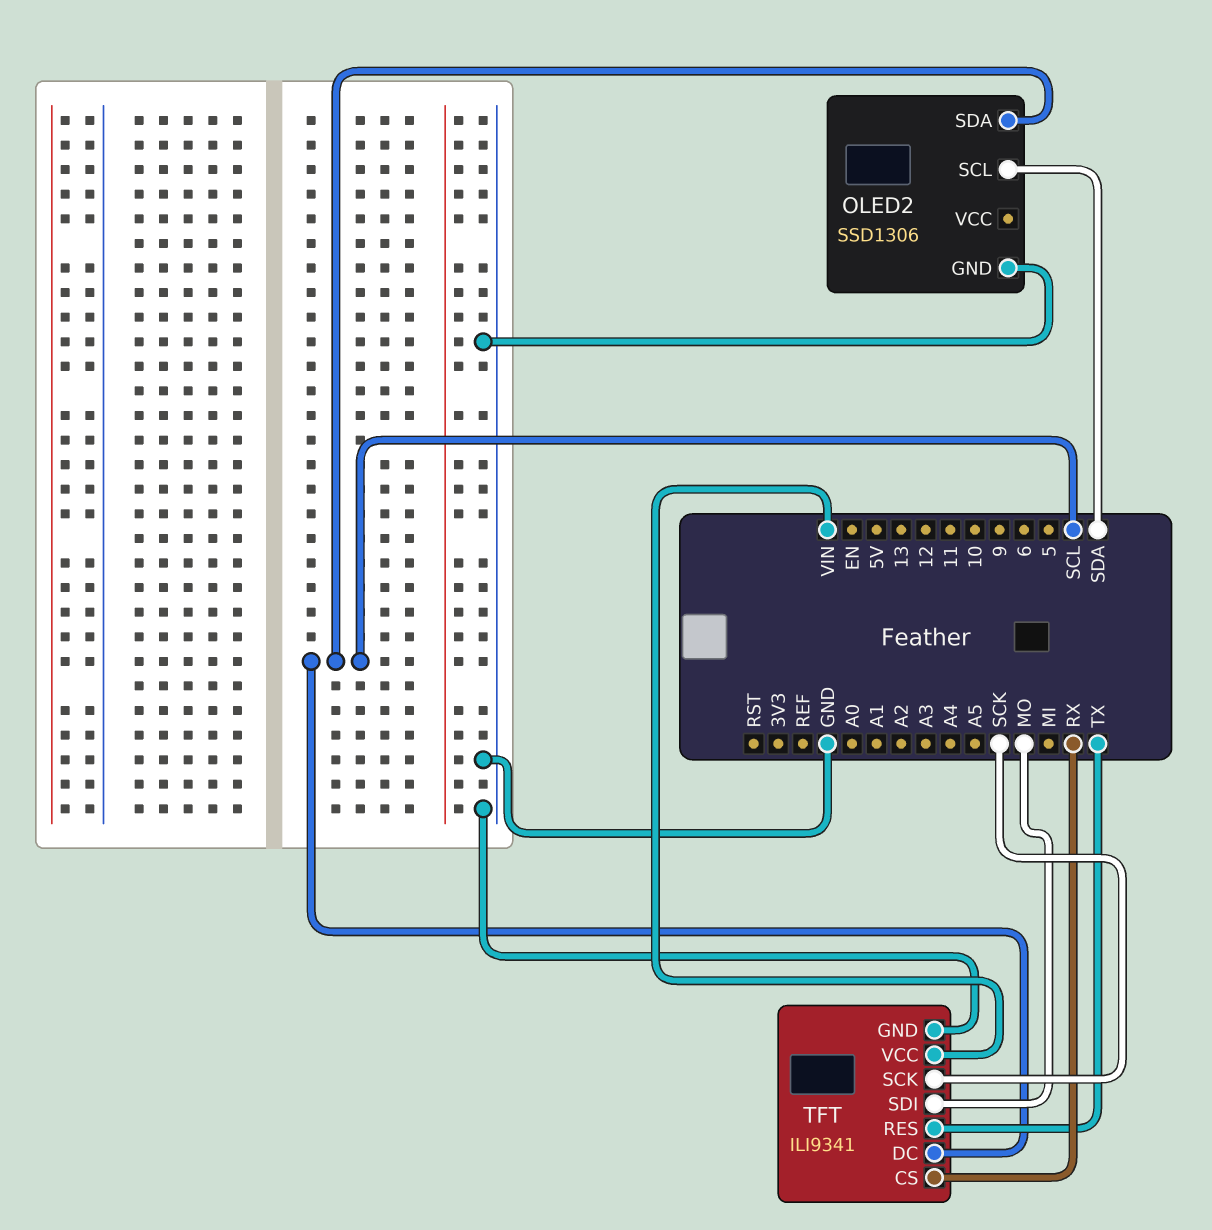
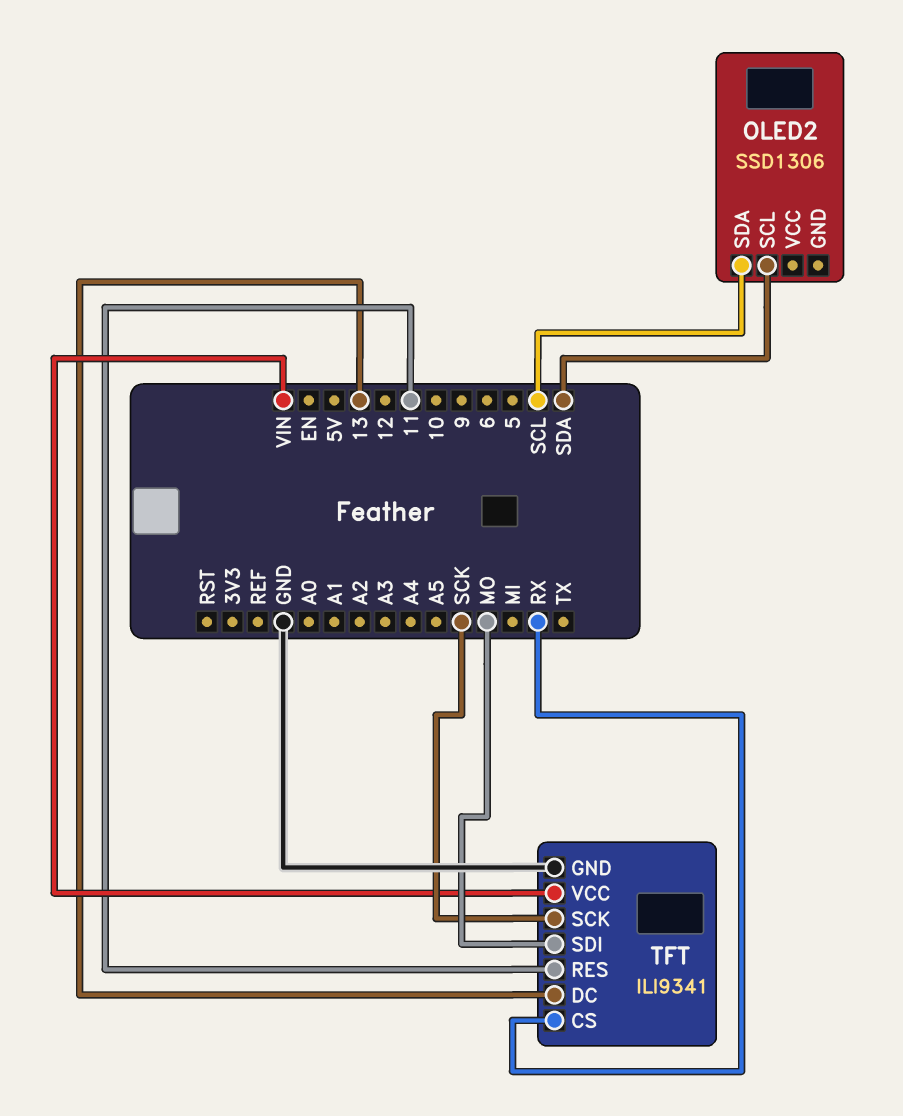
OLED2 pin GND: GND -> none
TFT pin DC: SCL -> 13
TFT pin RES: TX -> 11

